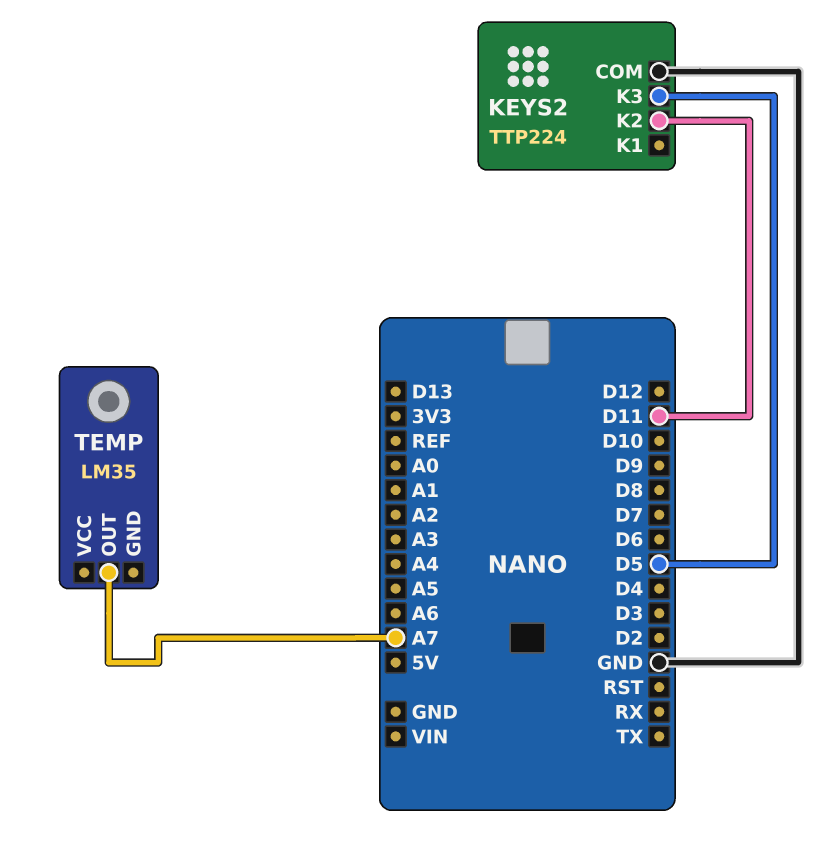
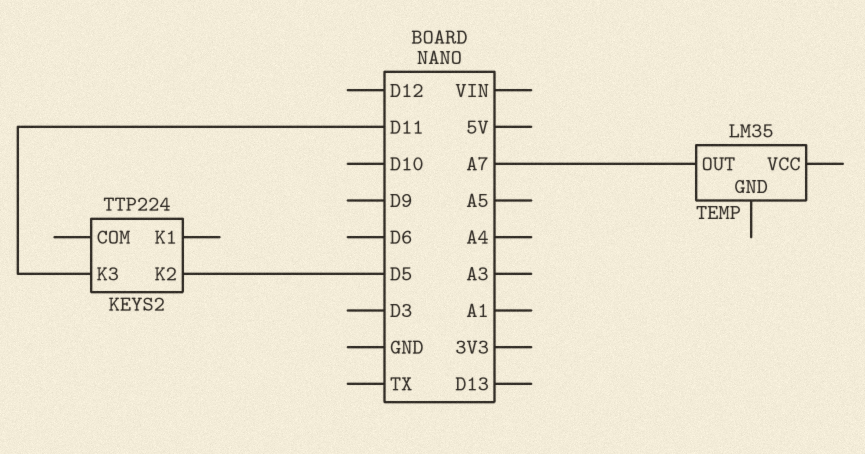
KEYS2 pin COM: GND -> none
KEYS2 pin K2: D11 -> D5
KEYS2 pin K3: D5 -> D11

